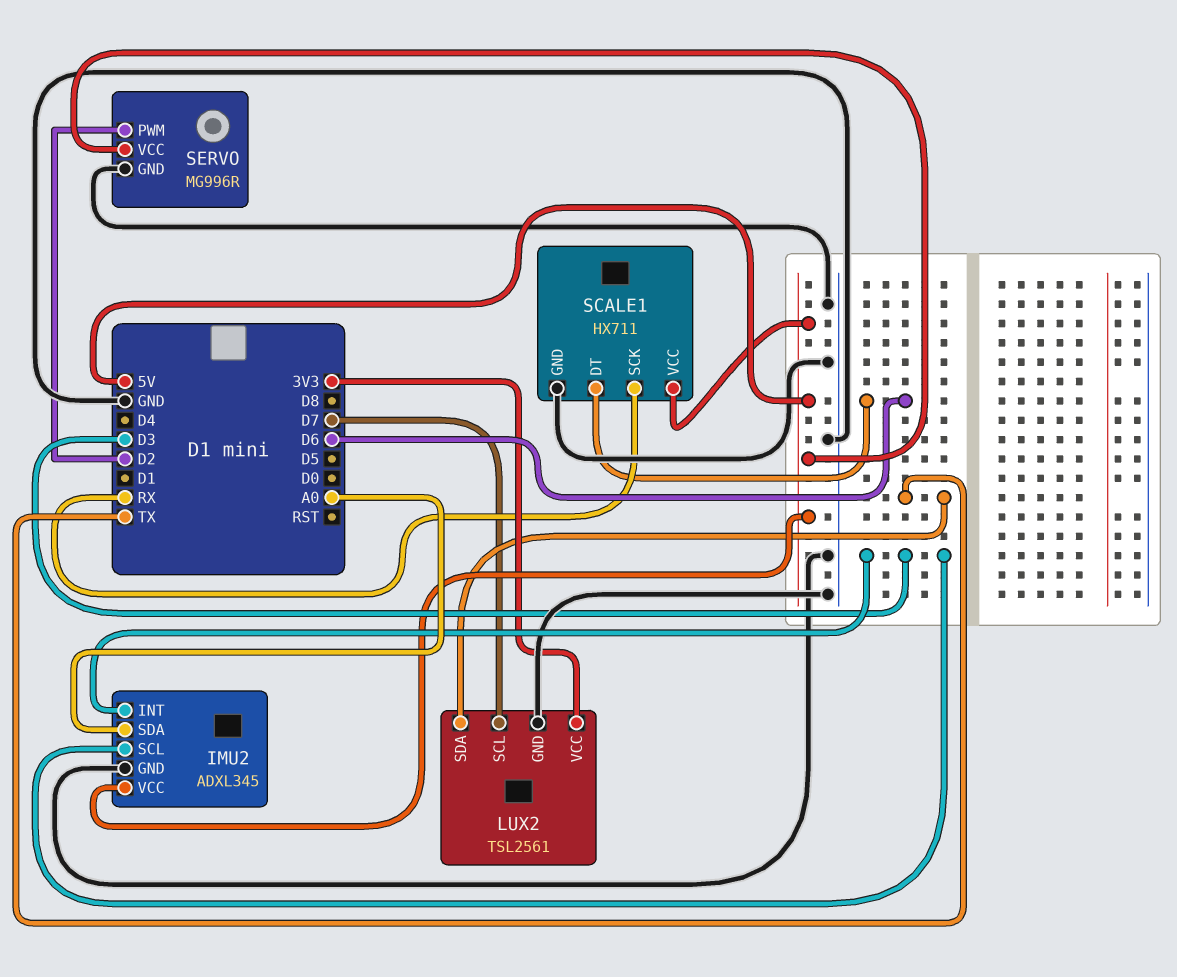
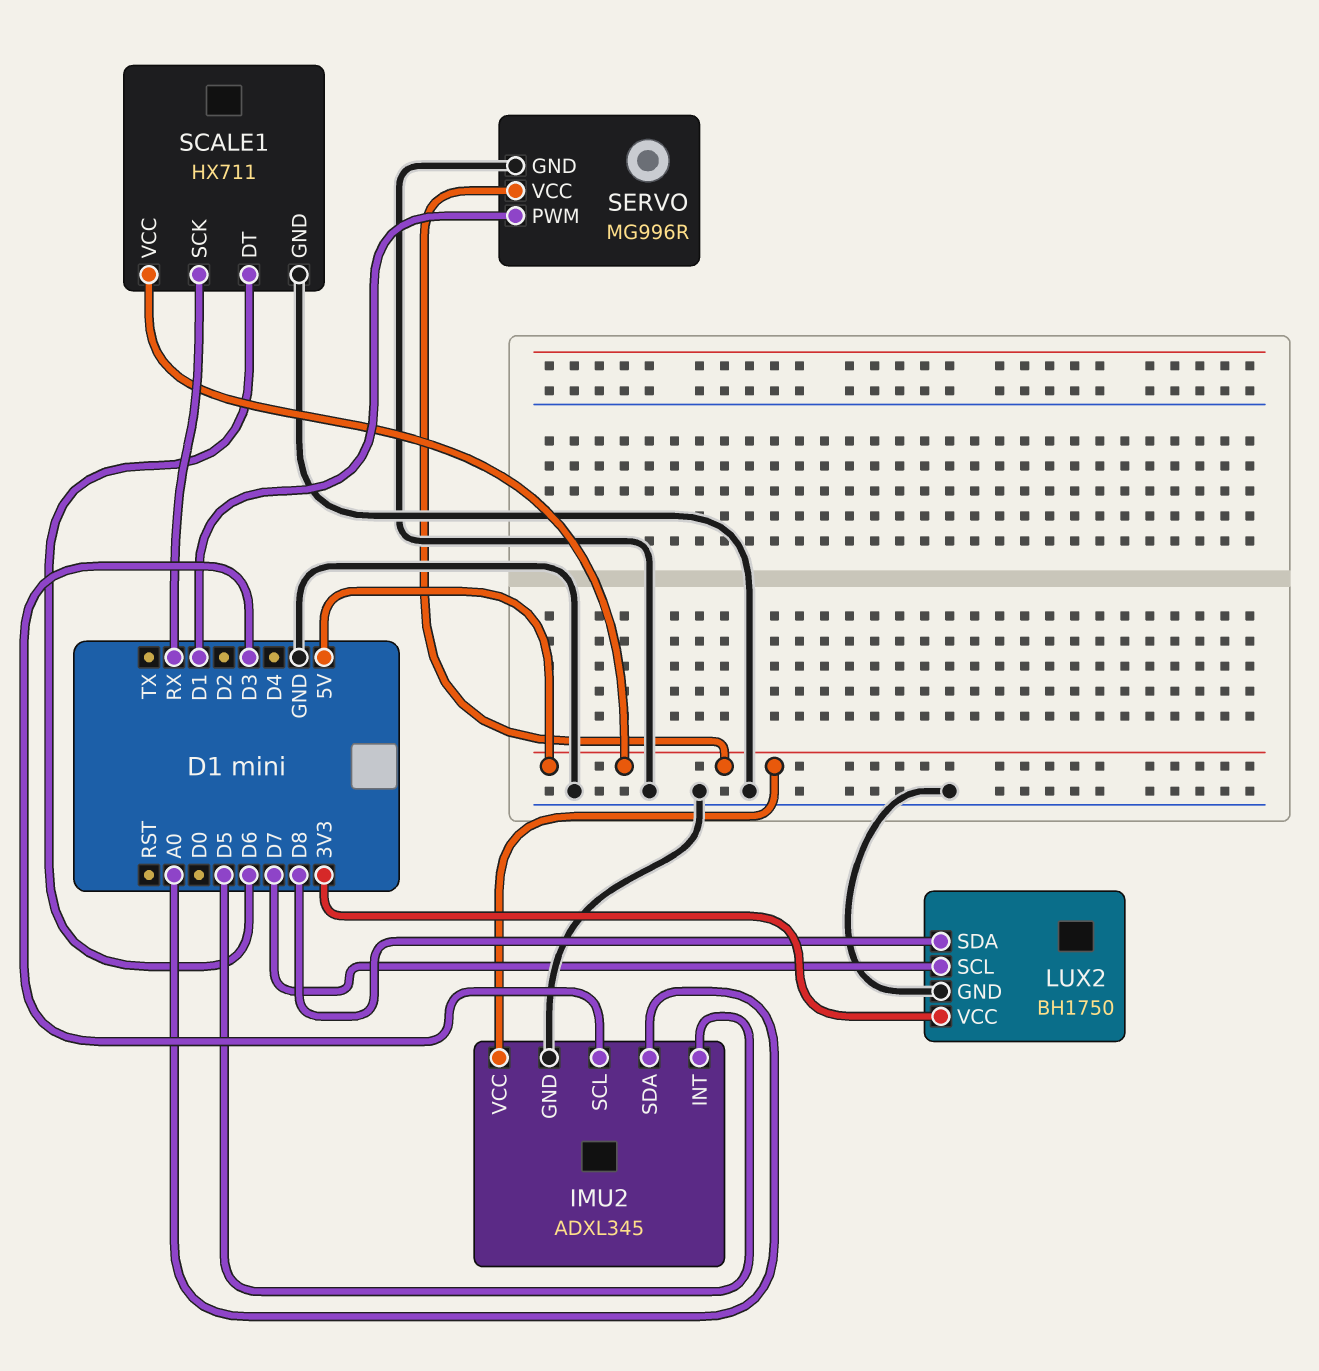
IMU2 pin INT: D3 -> D5
LUX2: TSL2561 -> BH1750
LUX2 pin SDA: TX -> D8
SERVO pin PWM: D2 -> D1

